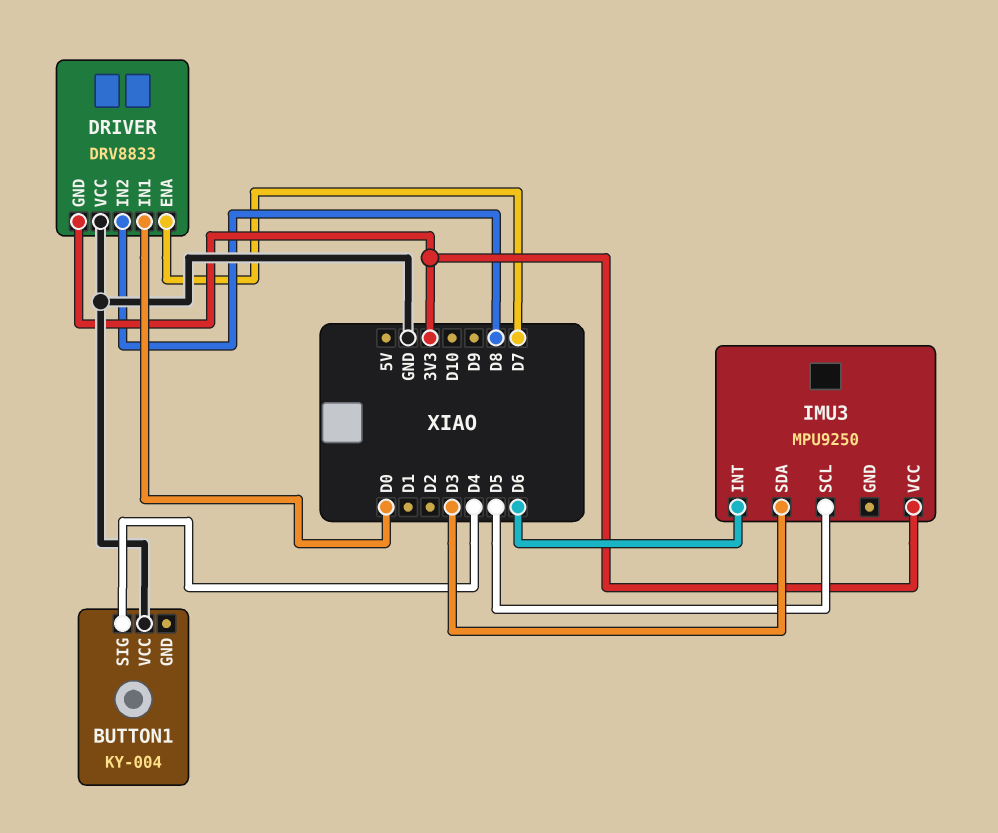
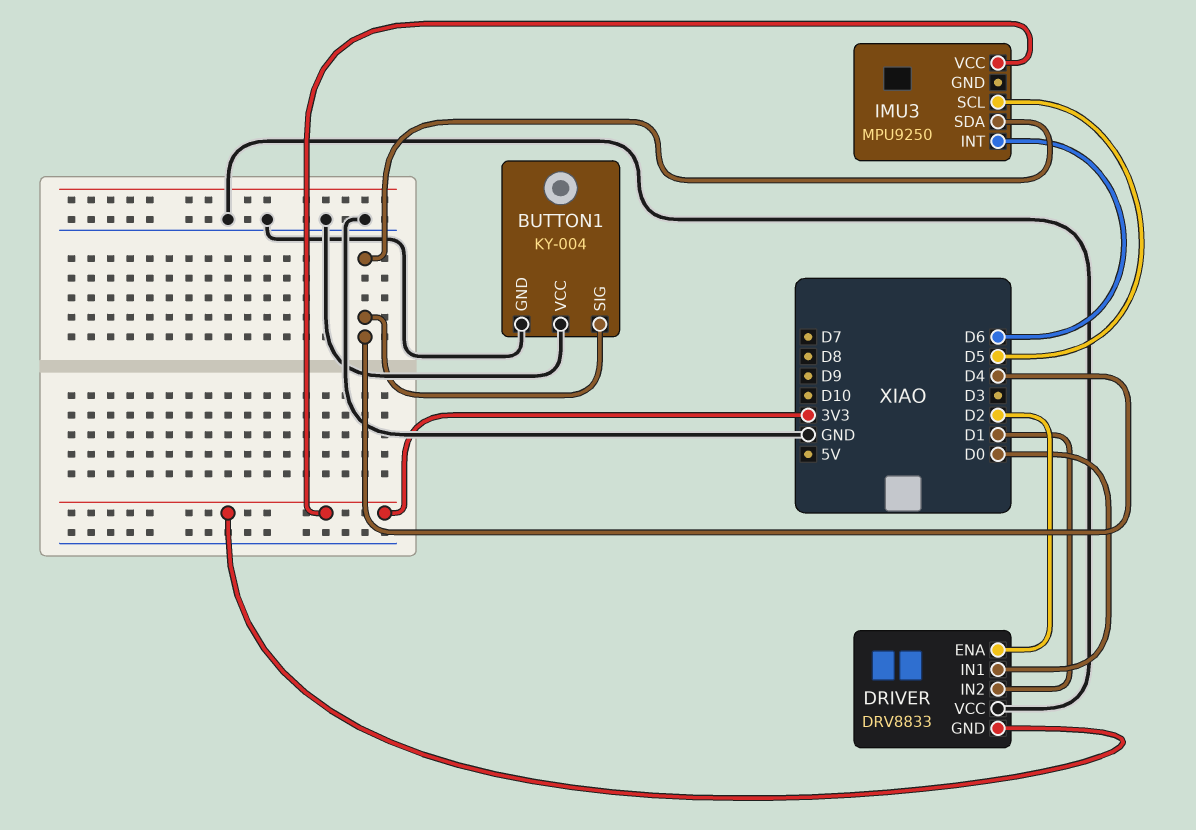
BUTTON1 pin GND: none -> GND
DRIVER pin ENA: D7 -> D2
DRIVER pin IN2: D8 -> D1
IMU3 pin SDA: D3 -> D4

